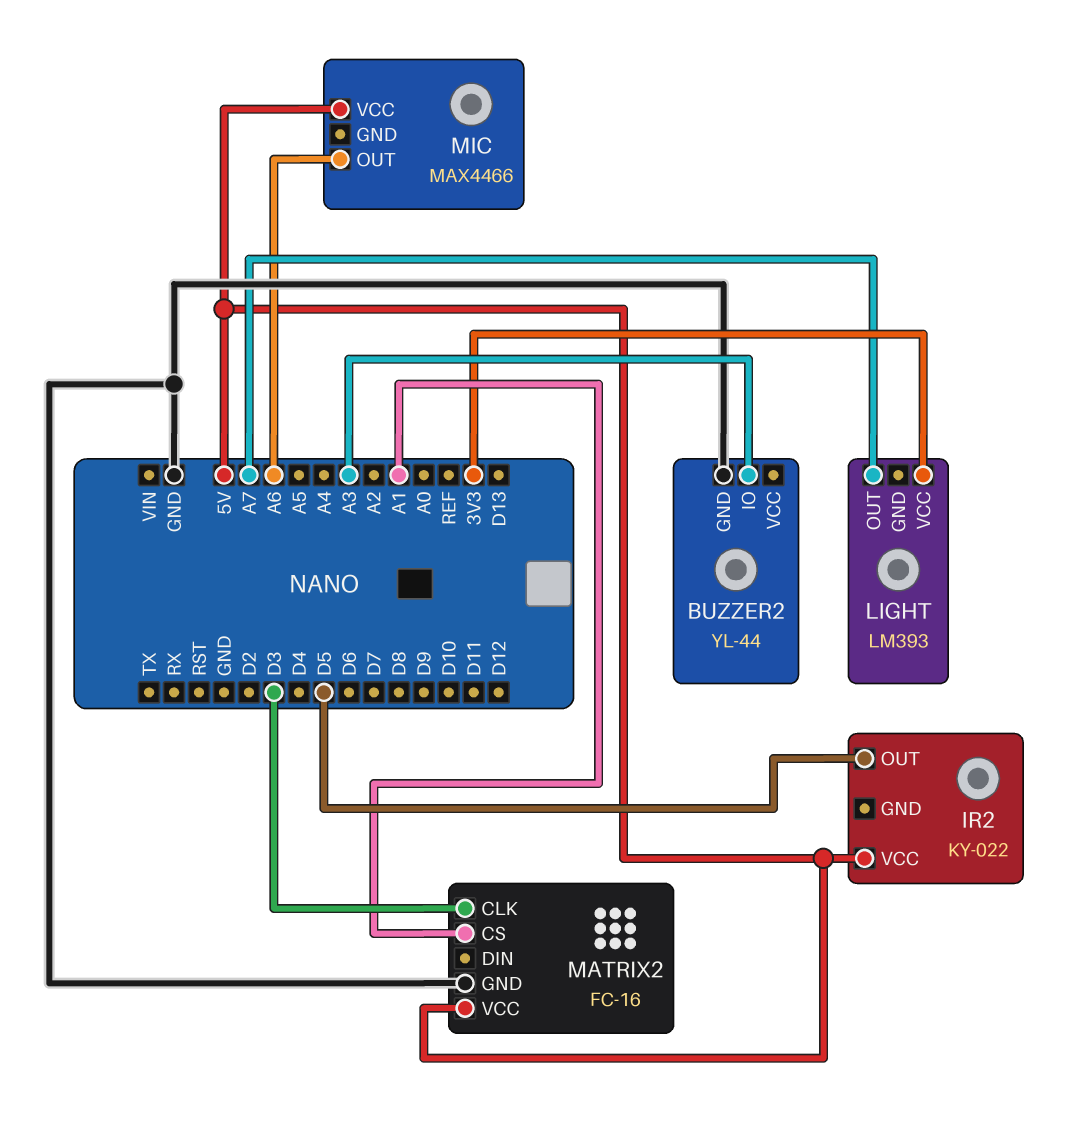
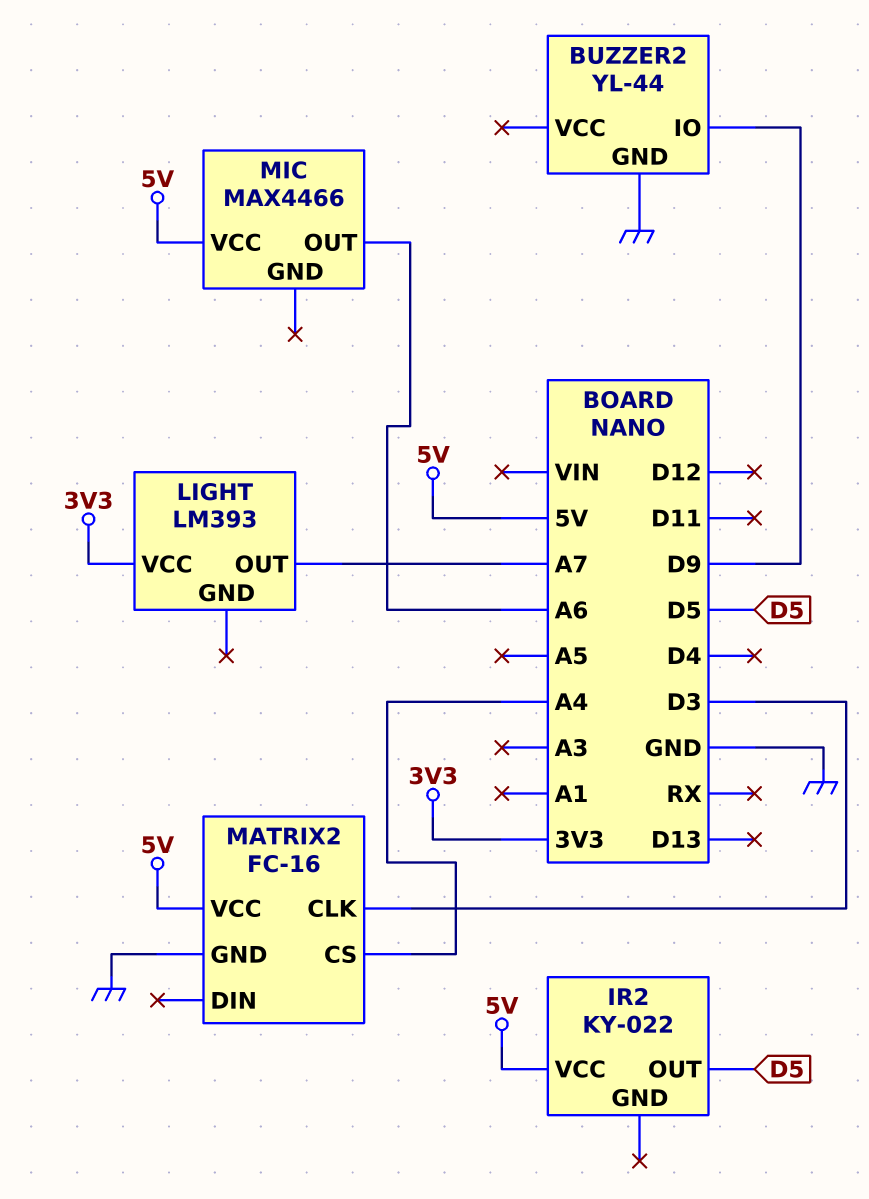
BUZZER2 pin IO: A3 -> D9
MATRIX2 pin CS: A1 -> A4

